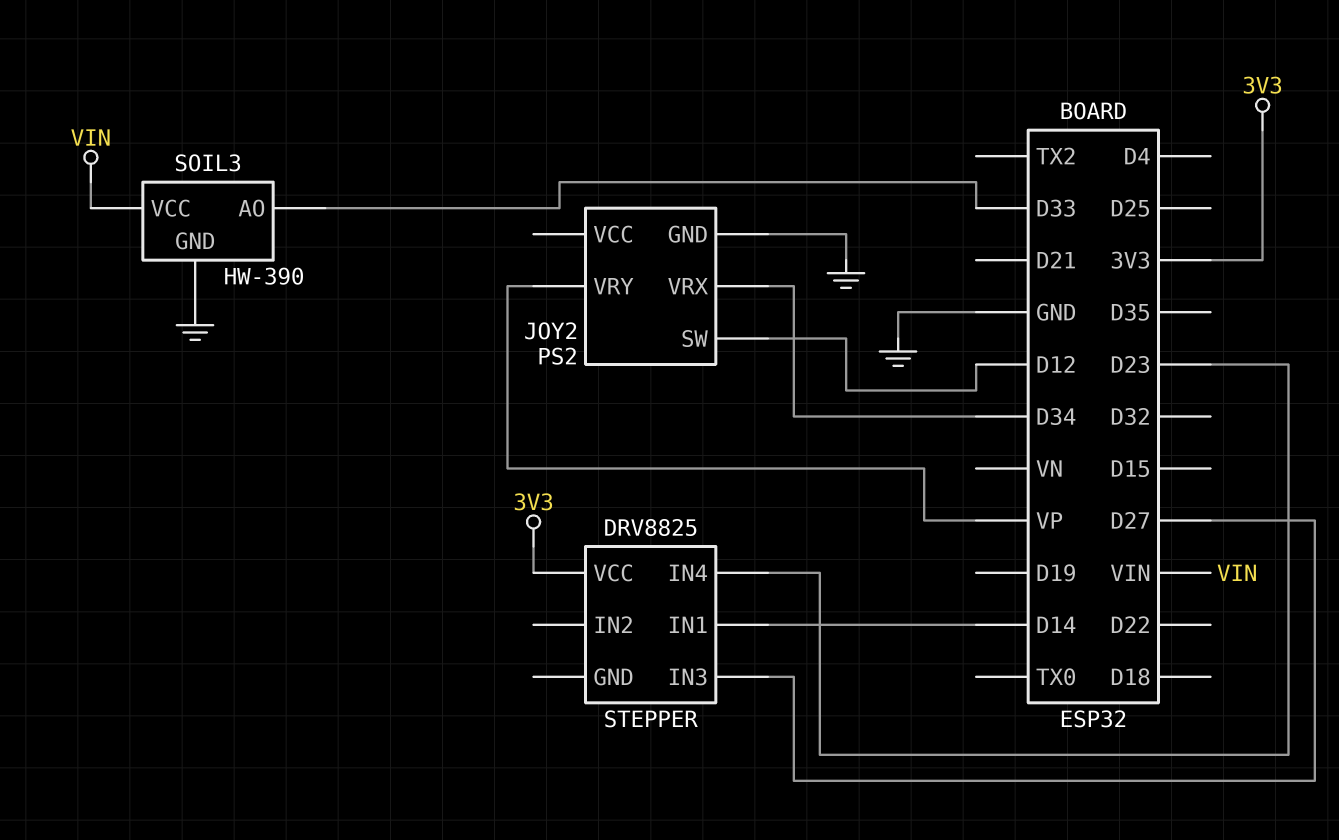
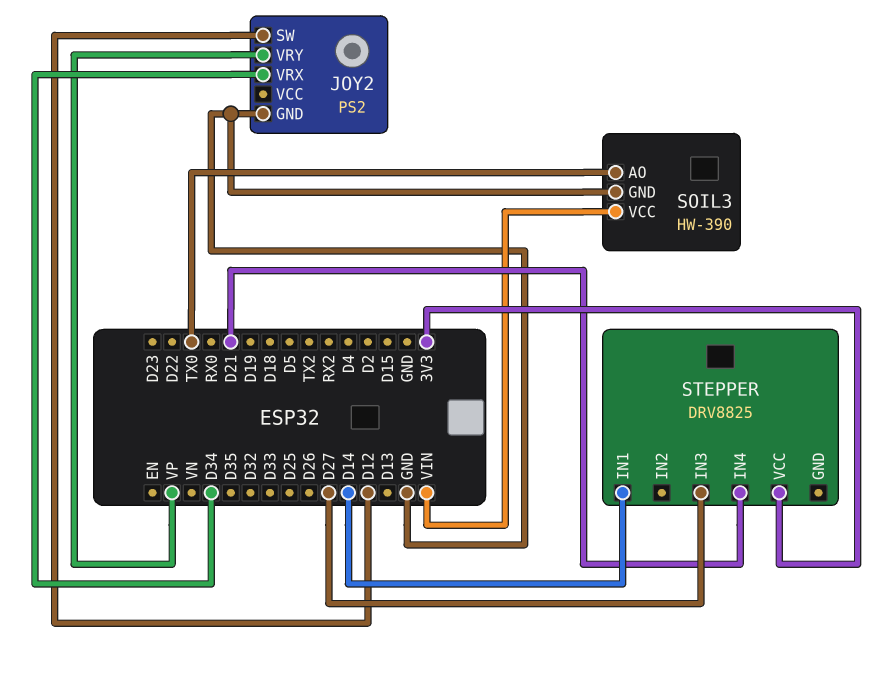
SOIL3 pin AO: D33 -> TX0
STEPPER pin IN4: D23 -> D21

